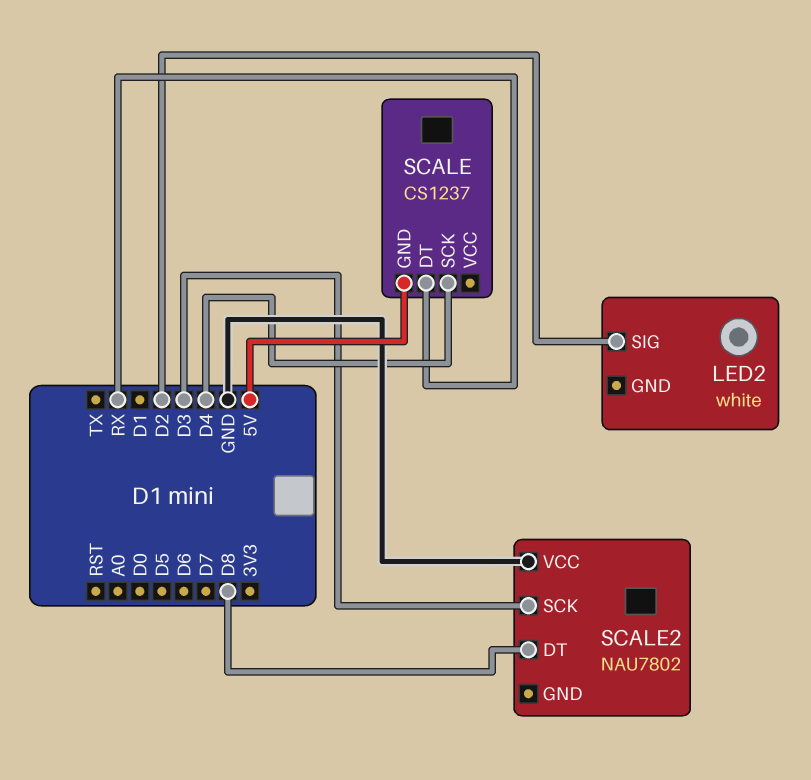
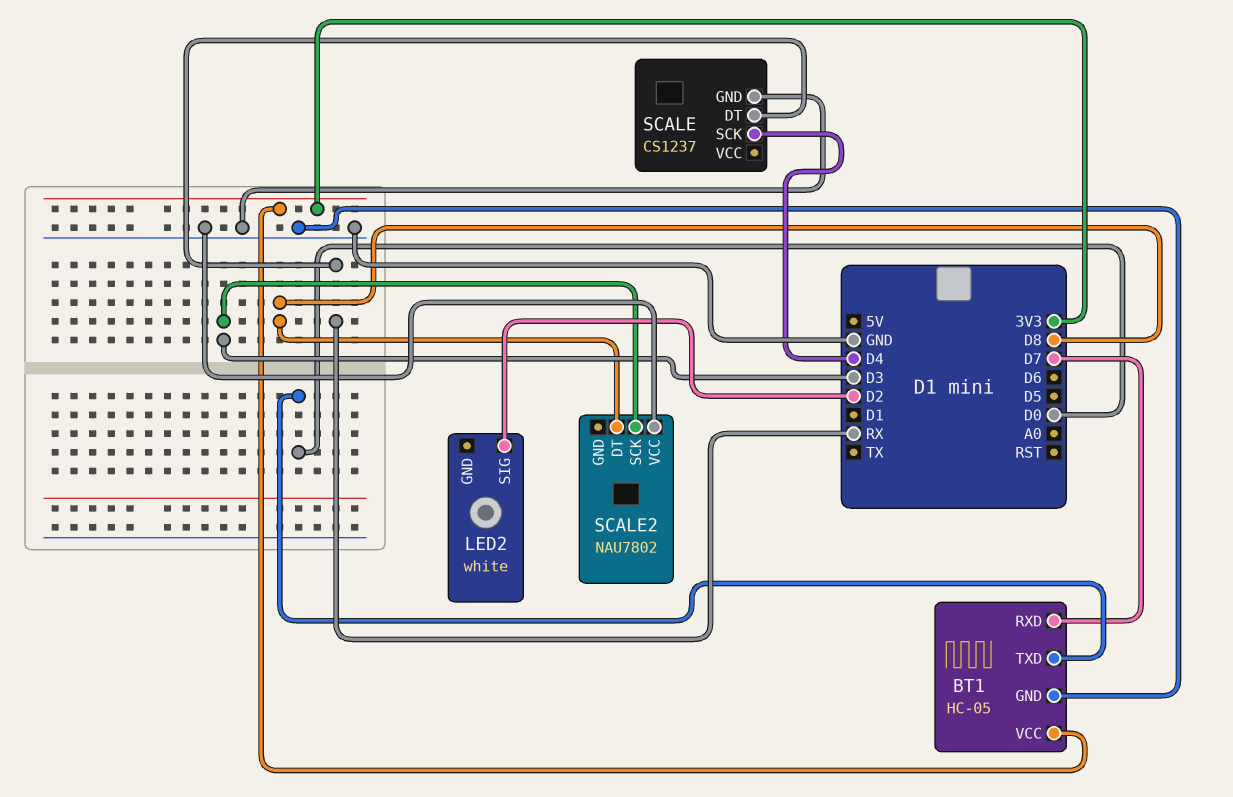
BT1: none -> HC-05
BT1 pin GND: none -> GND
BT1 pin RXD: none -> D7
BT1 pin TXD: none -> D0
BT1 pin VCC: none -> 3V3
SCALE pin GND: 5V -> GND

